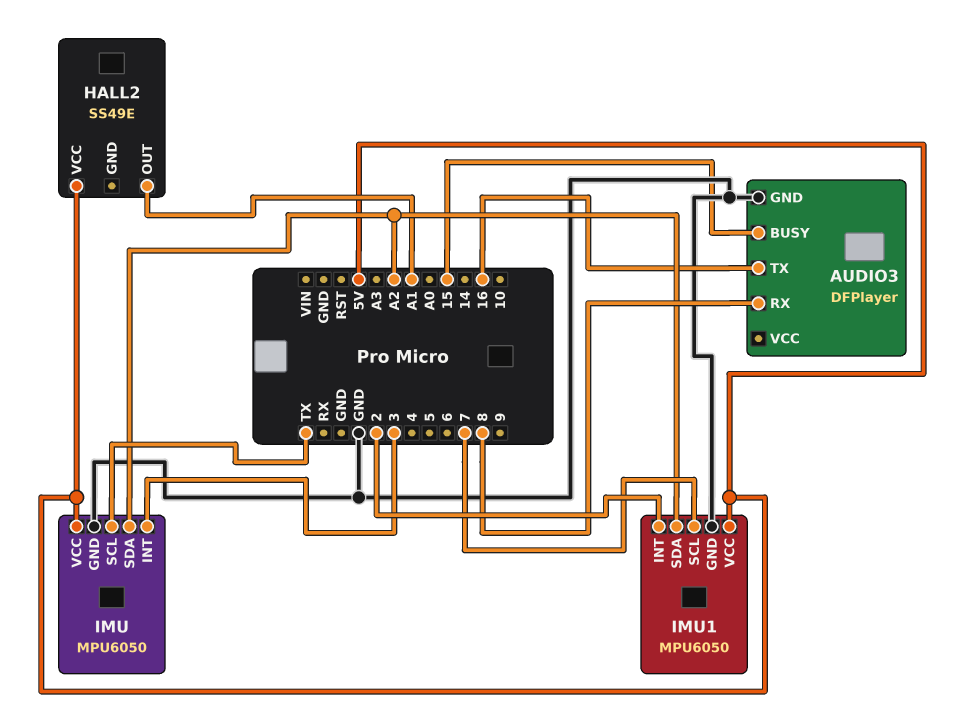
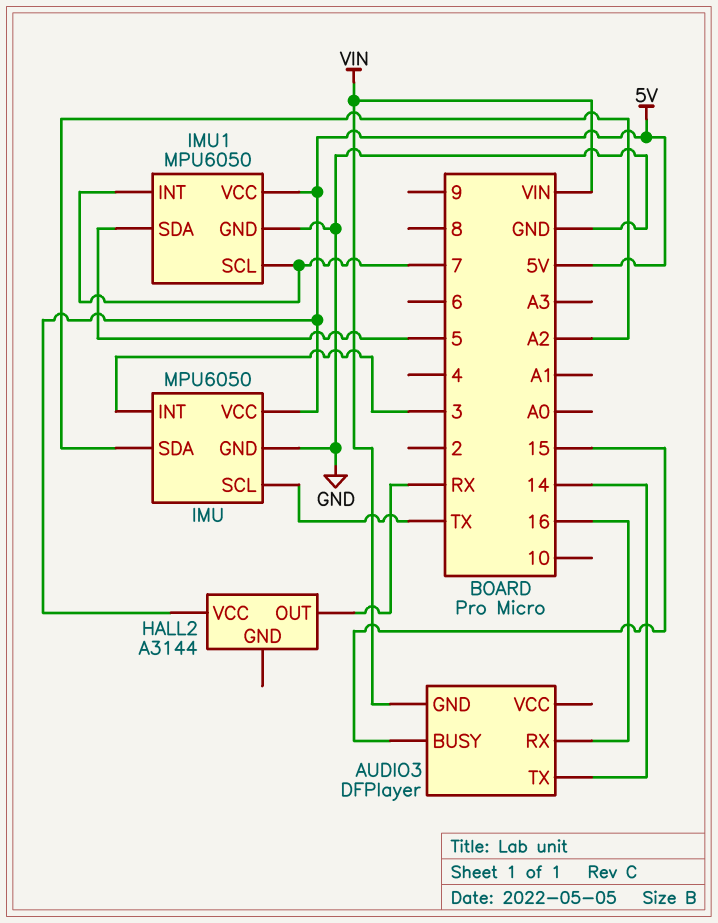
AUDIO3 pin GND: GND -> VIN
AUDIO3 pin RX: 8 -> 16
AUDIO3 pin TX: 16 -> 14
HALL2: SS49E -> A3144
HALL2 pin OUT: A1 -> RX
IMU1 pin INT: 2 -> 7
IMU1 pin SDA: A2 -> 5

